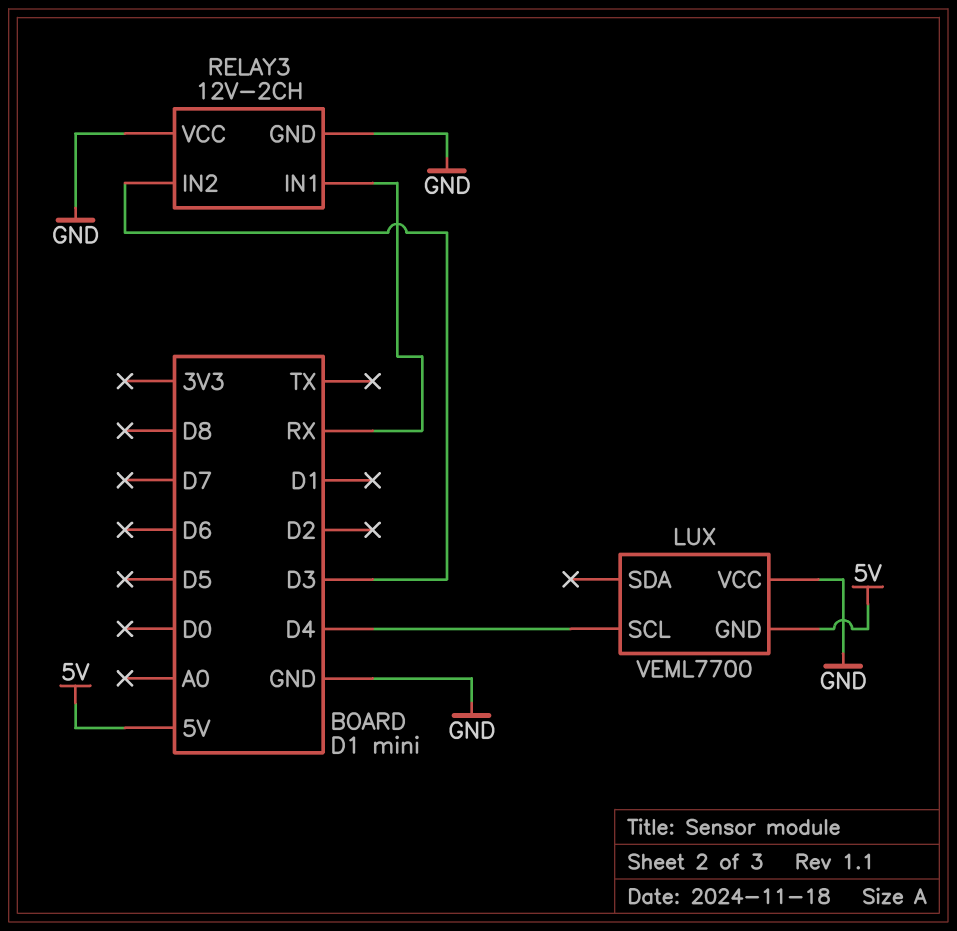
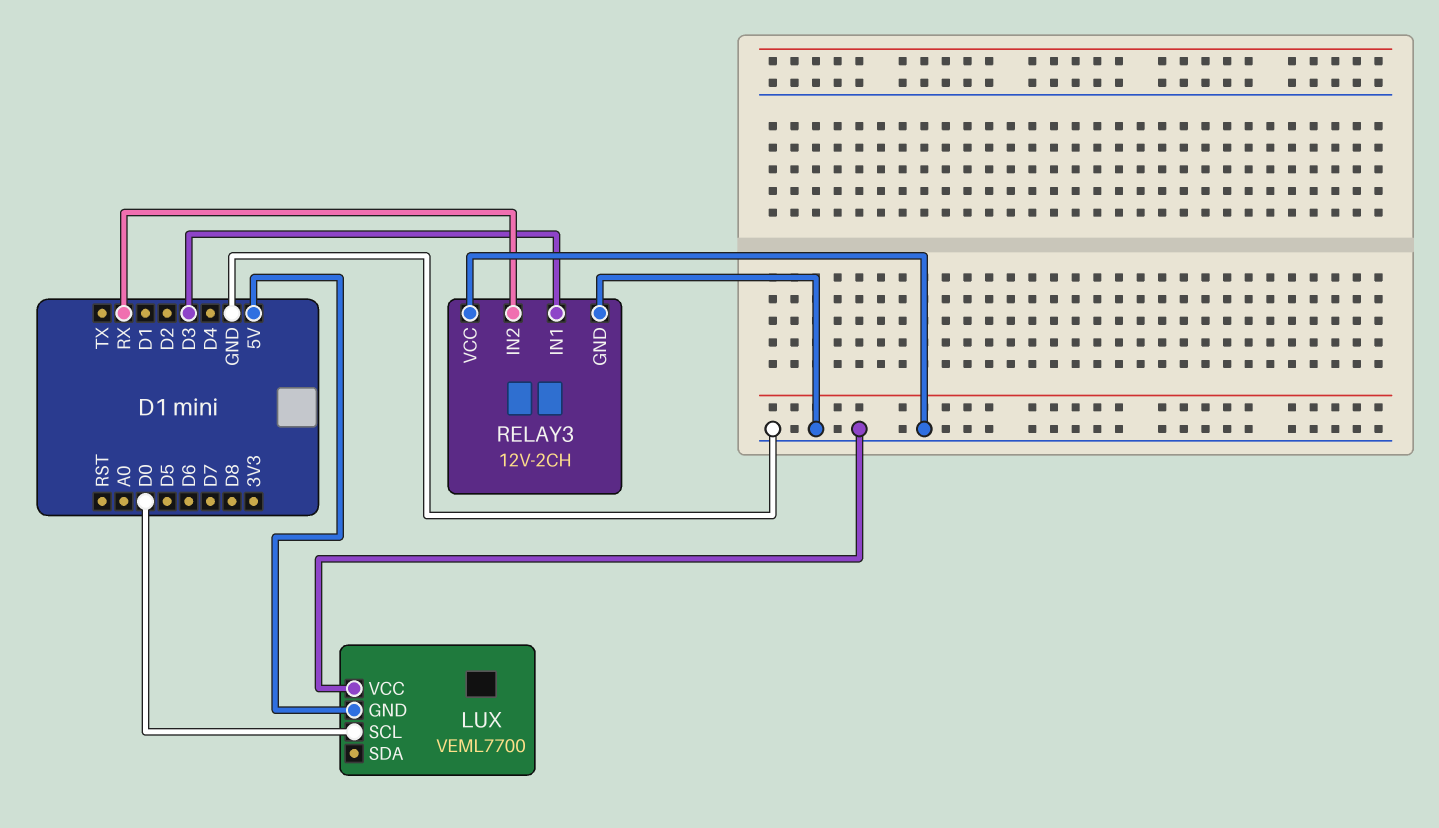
LUX pin SCL: D4 -> D0
RELAY3 pin IN1: RX -> D3
RELAY3 pin IN2: D3 -> RX

